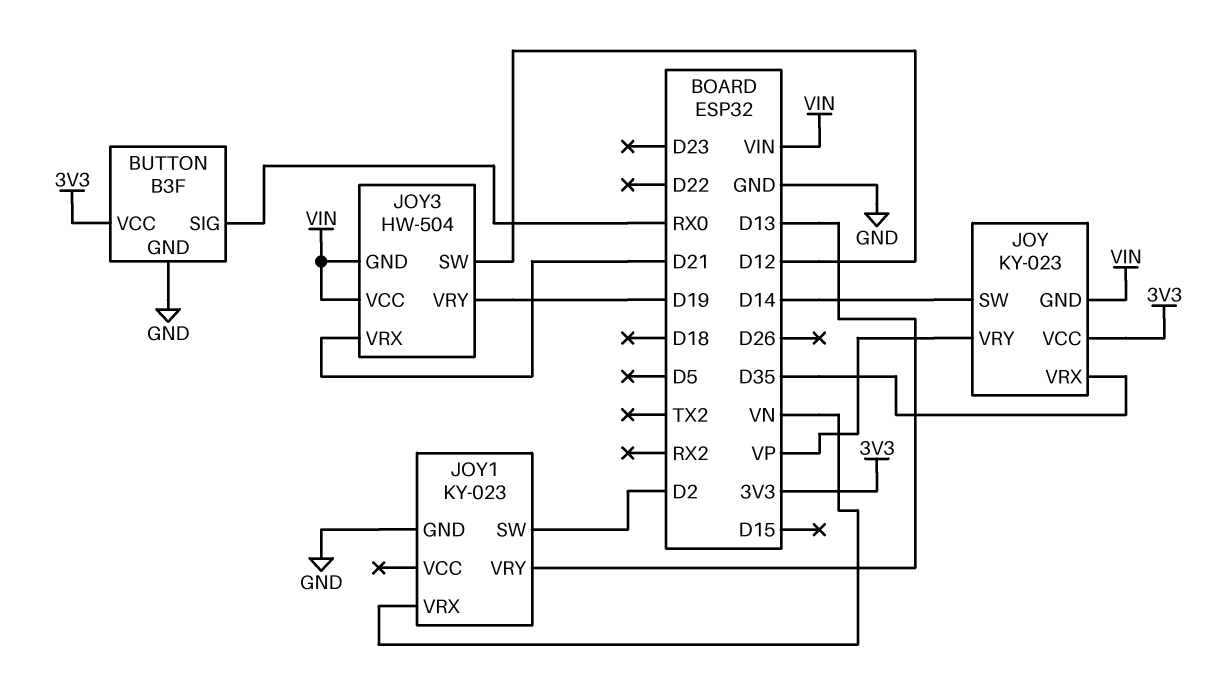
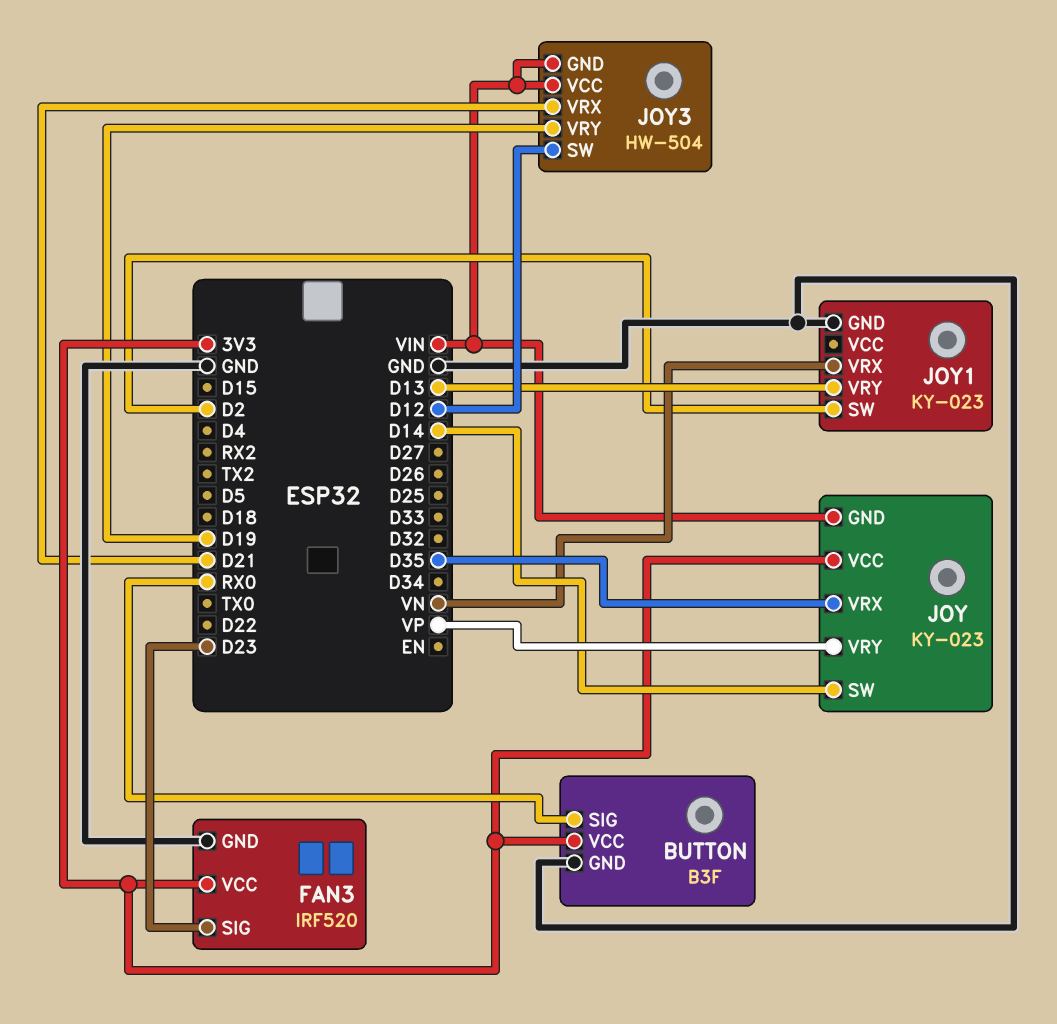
FAN3: none -> IRF520
FAN3 pin GND: none -> GND
FAN3 pin SIG: none -> D23
FAN3 pin VCC: none -> 3V3

